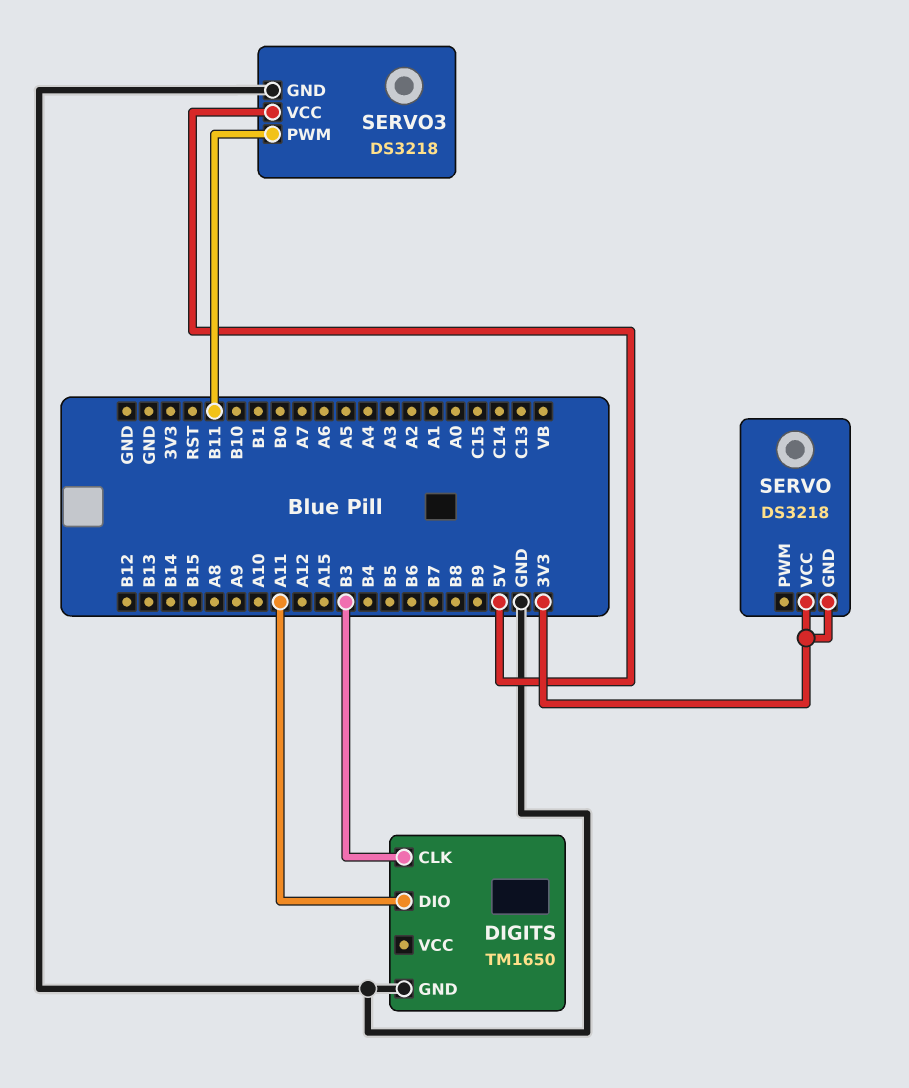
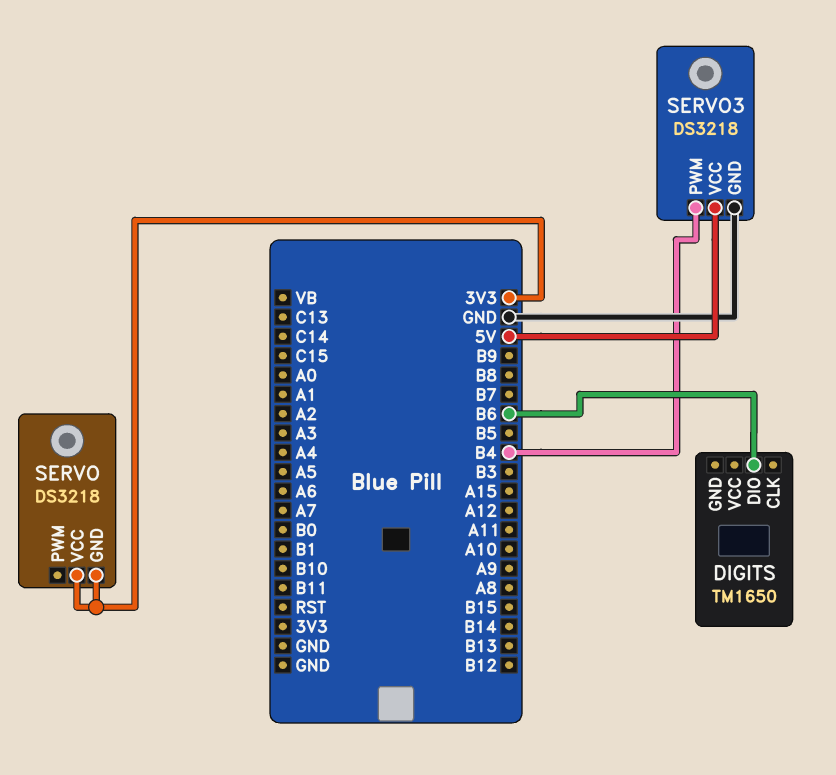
DIGITS pin CLK: B3 -> none
DIGITS pin DIO: A11 -> B6
DIGITS pin GND: GND -> none
SERVO3 pin PWM: B11 -> B4

